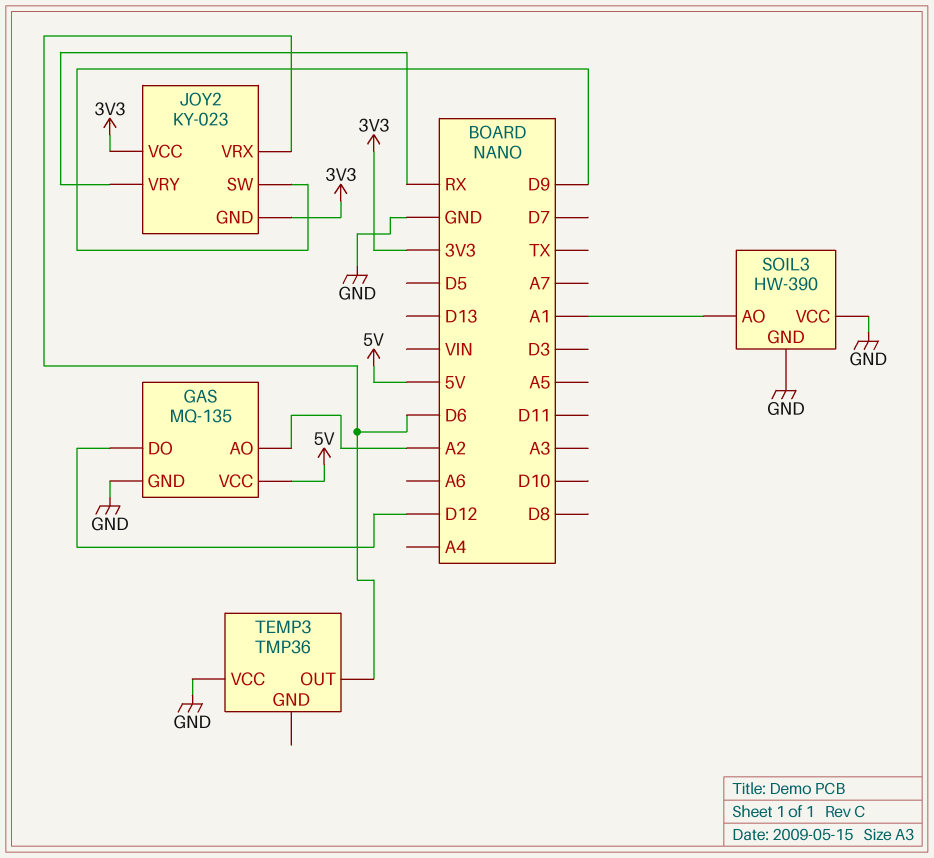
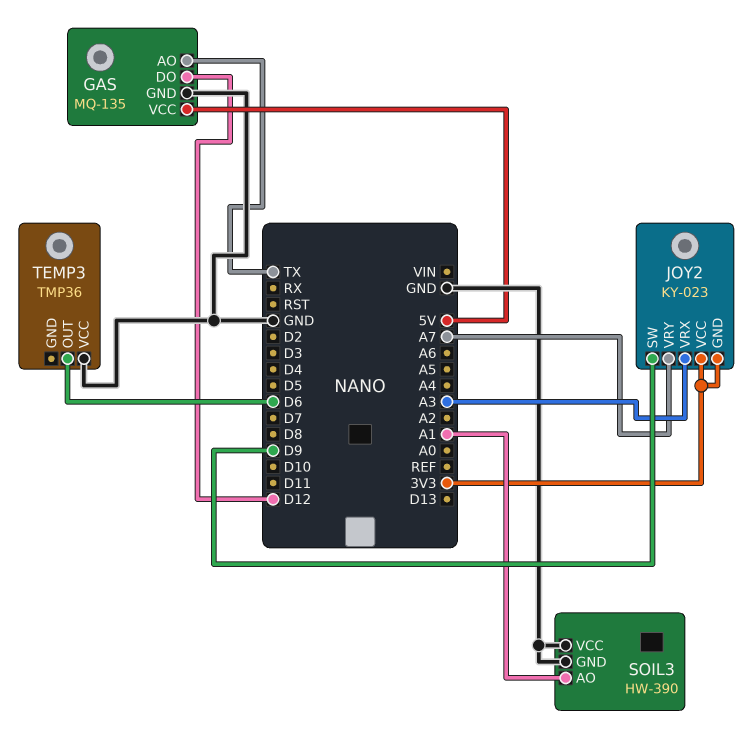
GAS pin AO: A2 -> TX
JOY2 pin VRX: D6 -> A3
JOY2 pin VRY: RX -> A7

